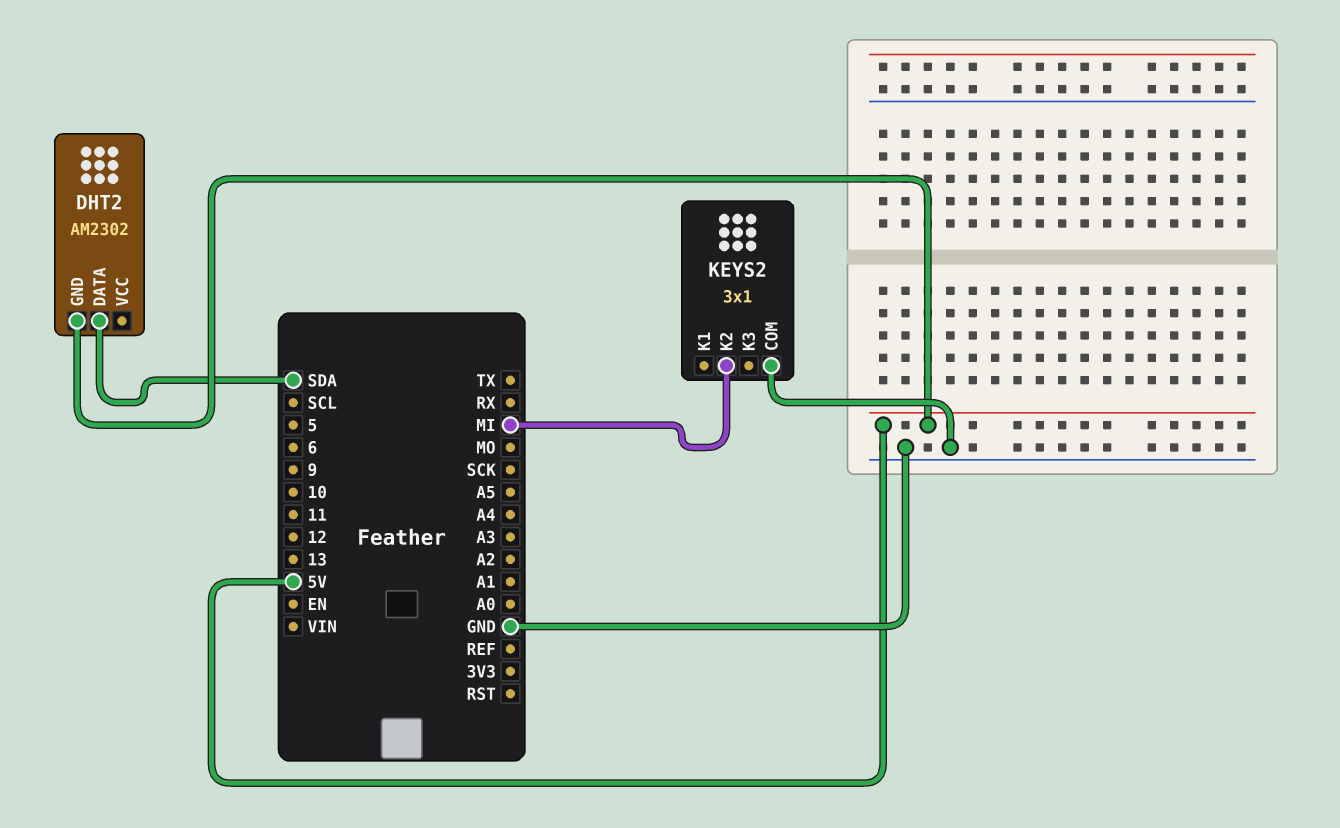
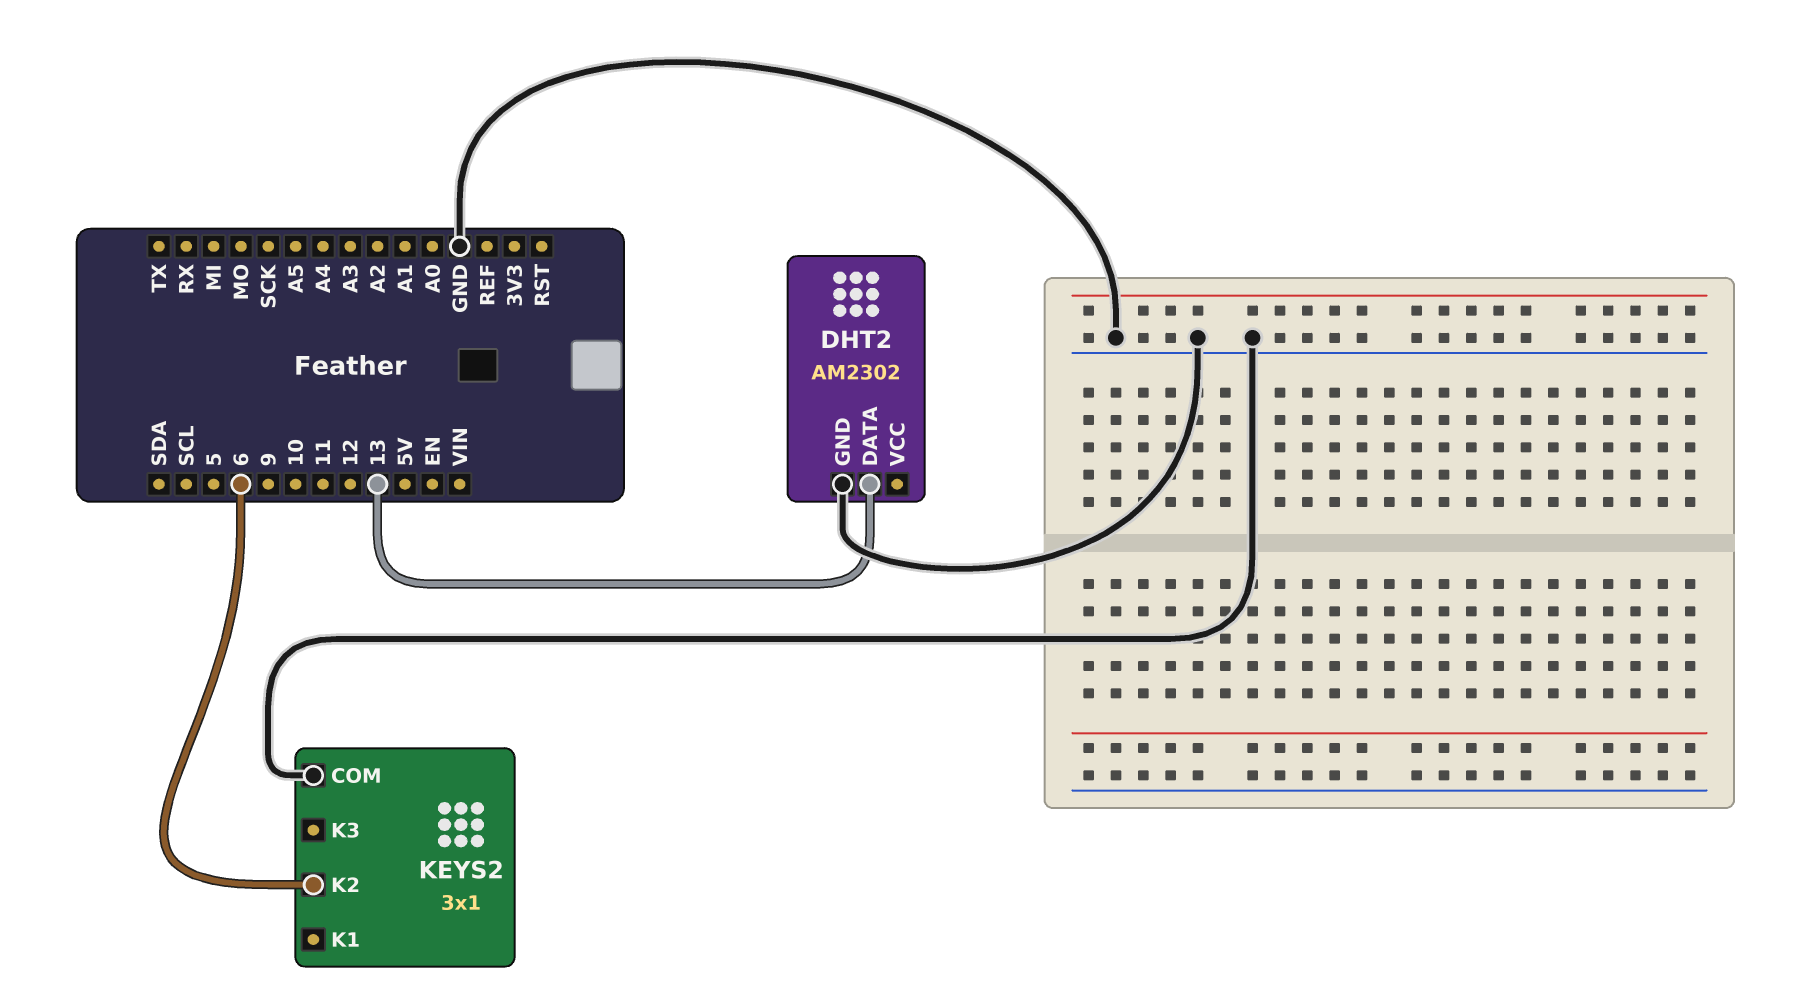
DHT2 pin DATA: SDA -> 13
DHT2 pin GND: 5V -> GND
KEYS2 pin K2: MI -> 6

